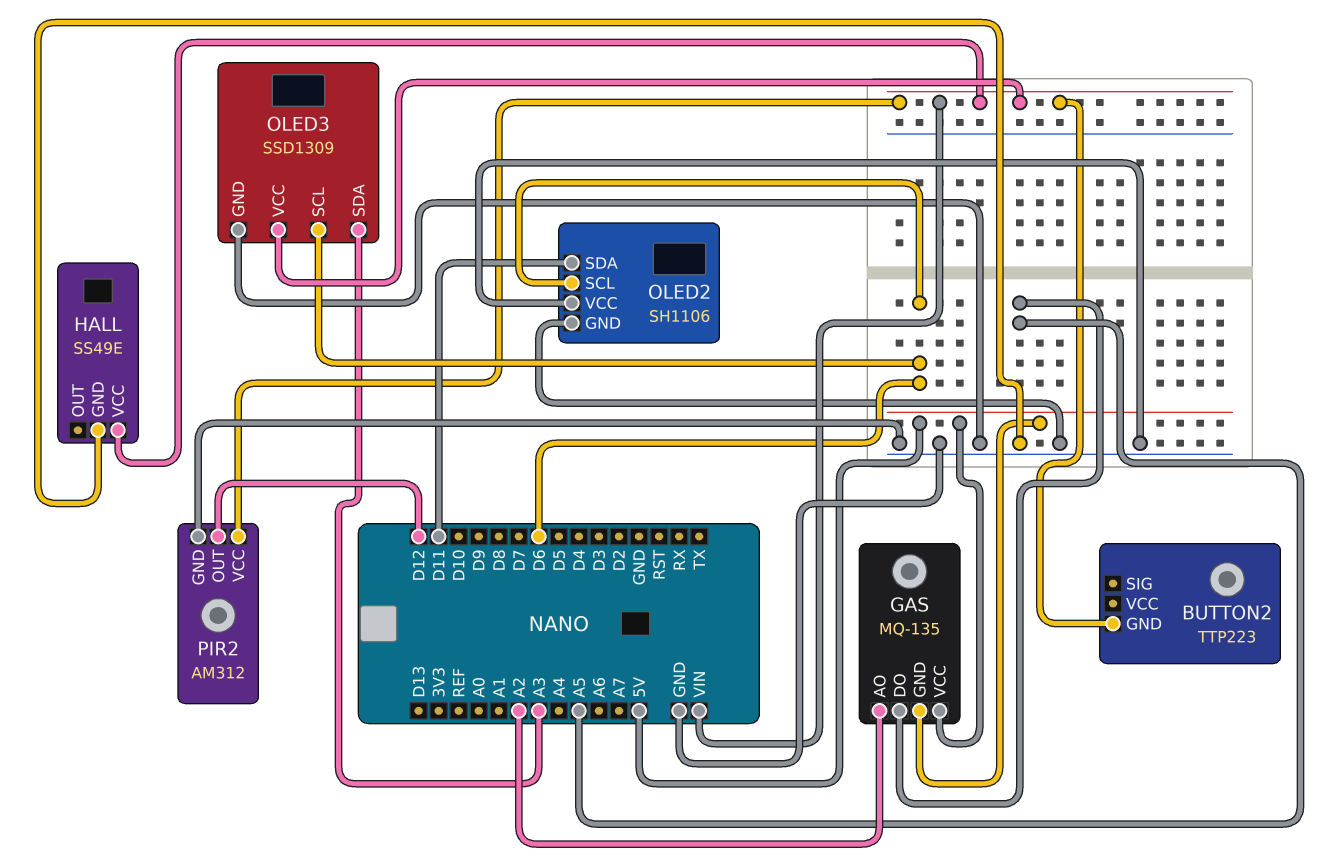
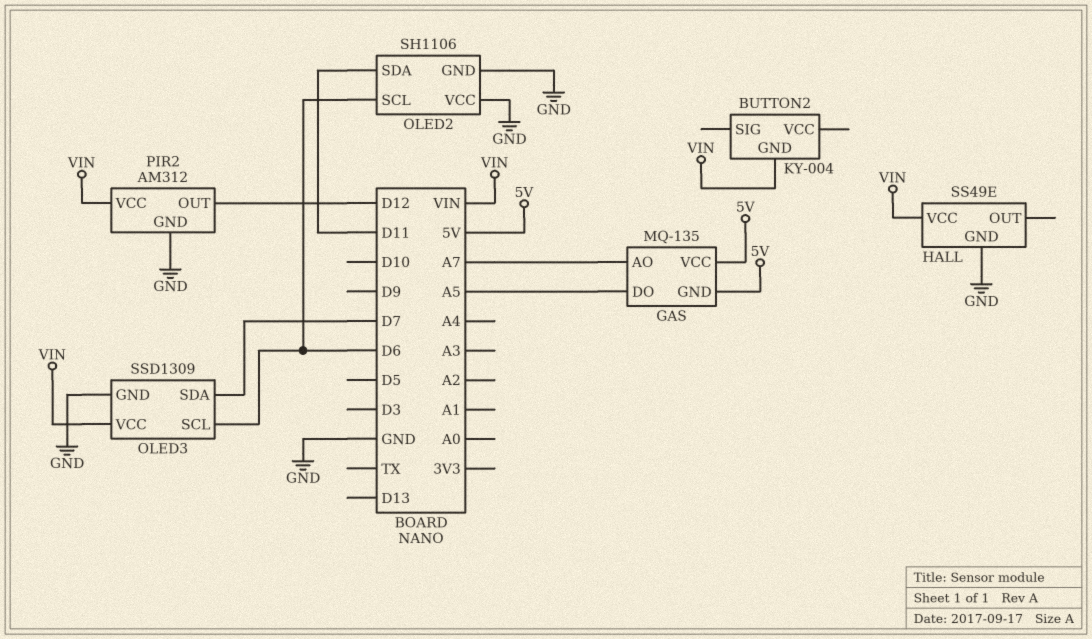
BUTTON2: TTP223 -> KY-004
GAS pin AO: A2 -> A7
OLED3 pin SDA: A3 -> D7

